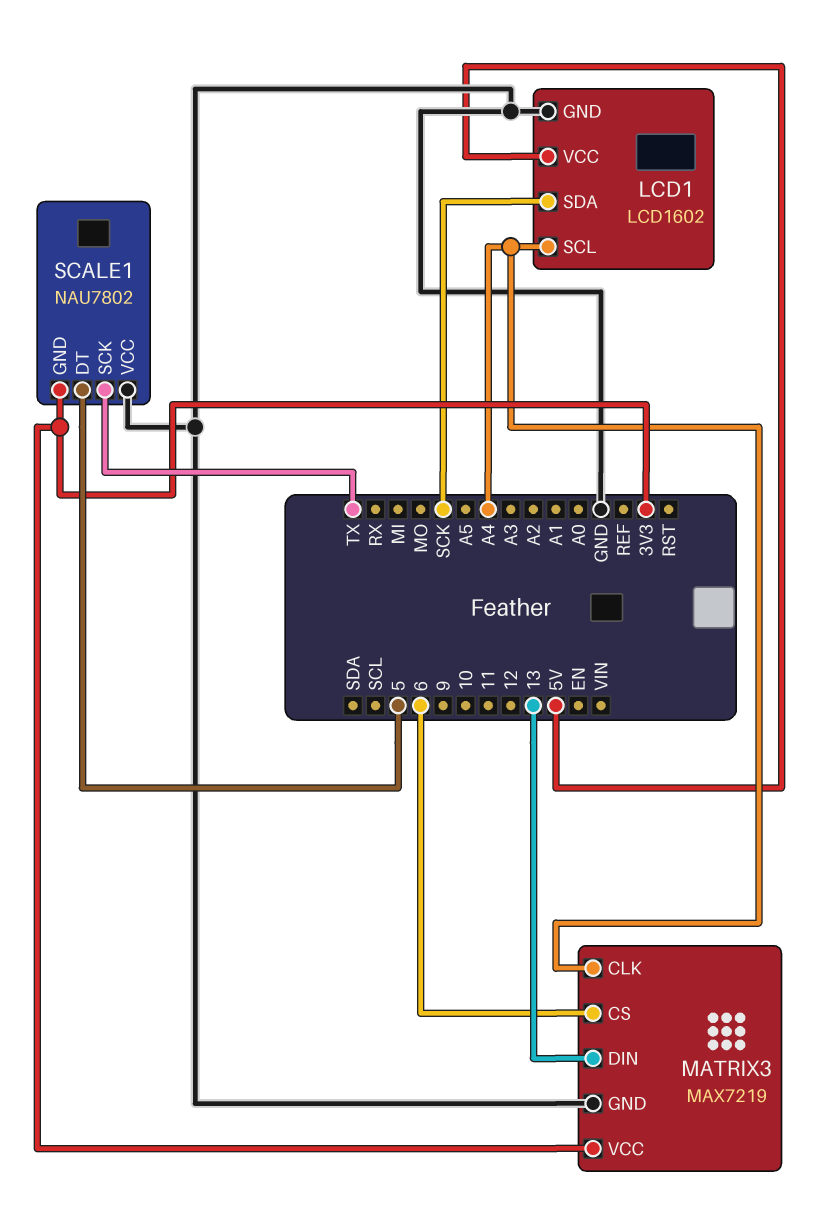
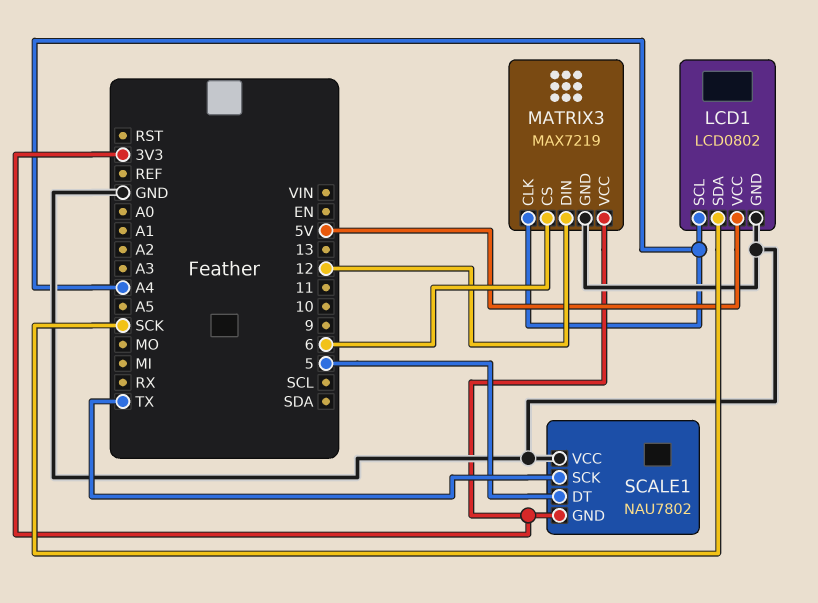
LCD1: LCD1602 -> LCD0802
MATRIX3 pin DIN: 13 -> 12

